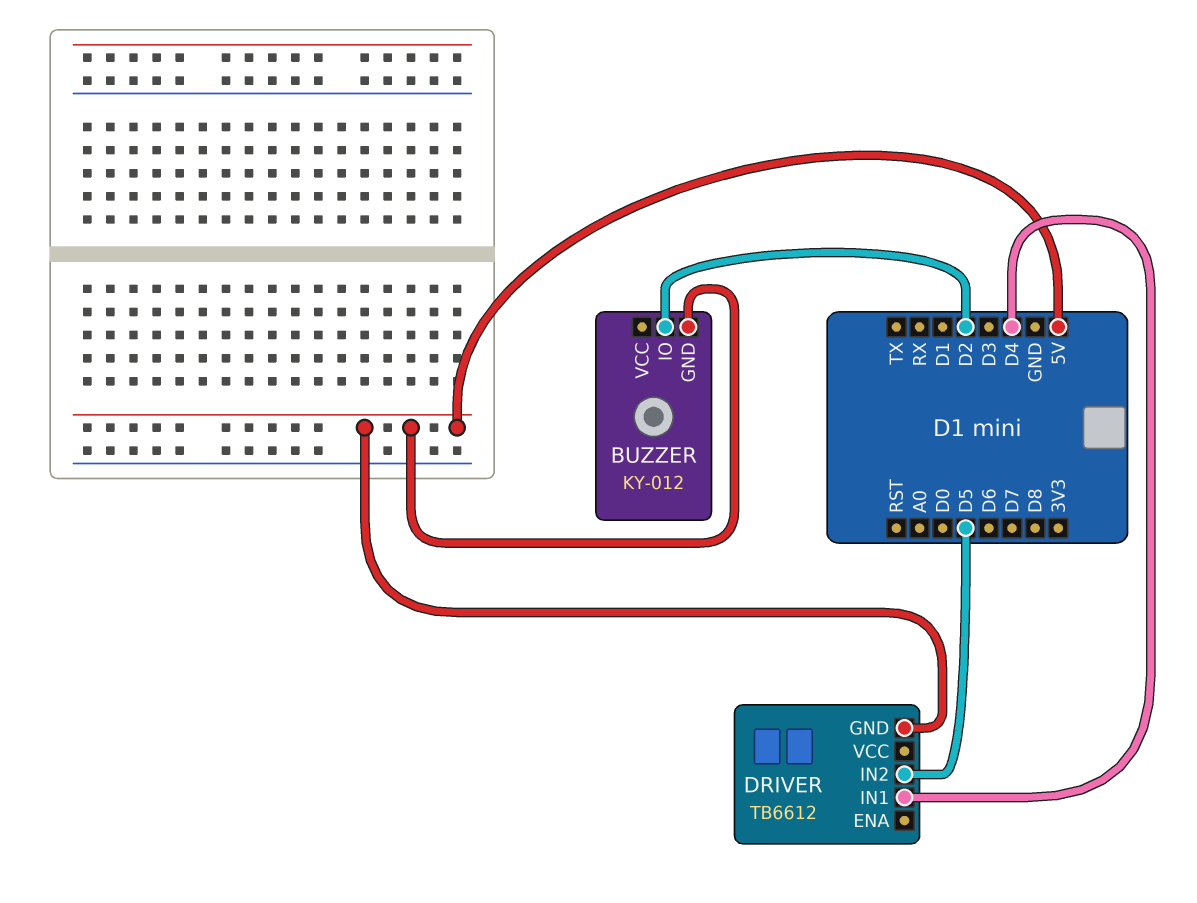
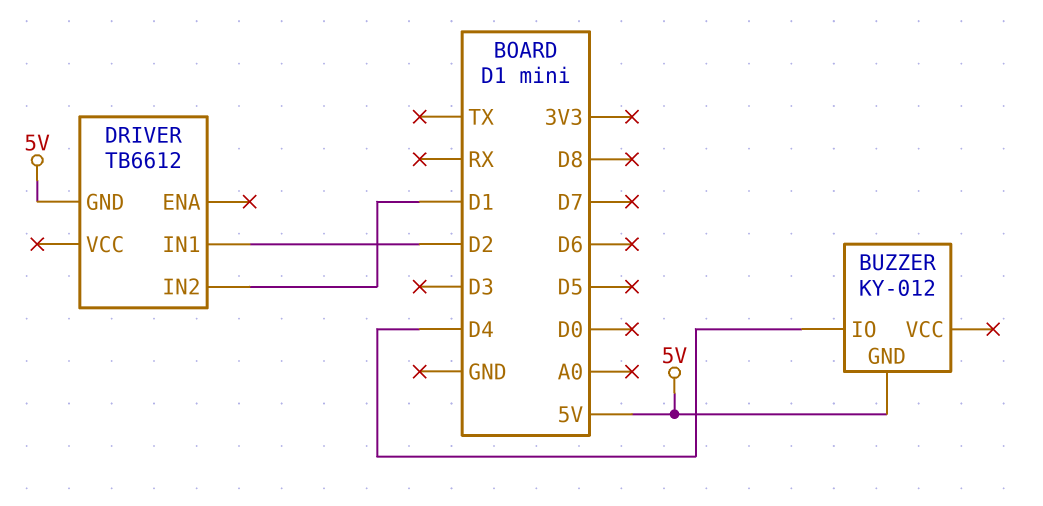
BUZZER pin IO: D2 -> D4
DRIVER pin IN1: D4 -> D2
DRIVER pin IN2: D5 -> D1

